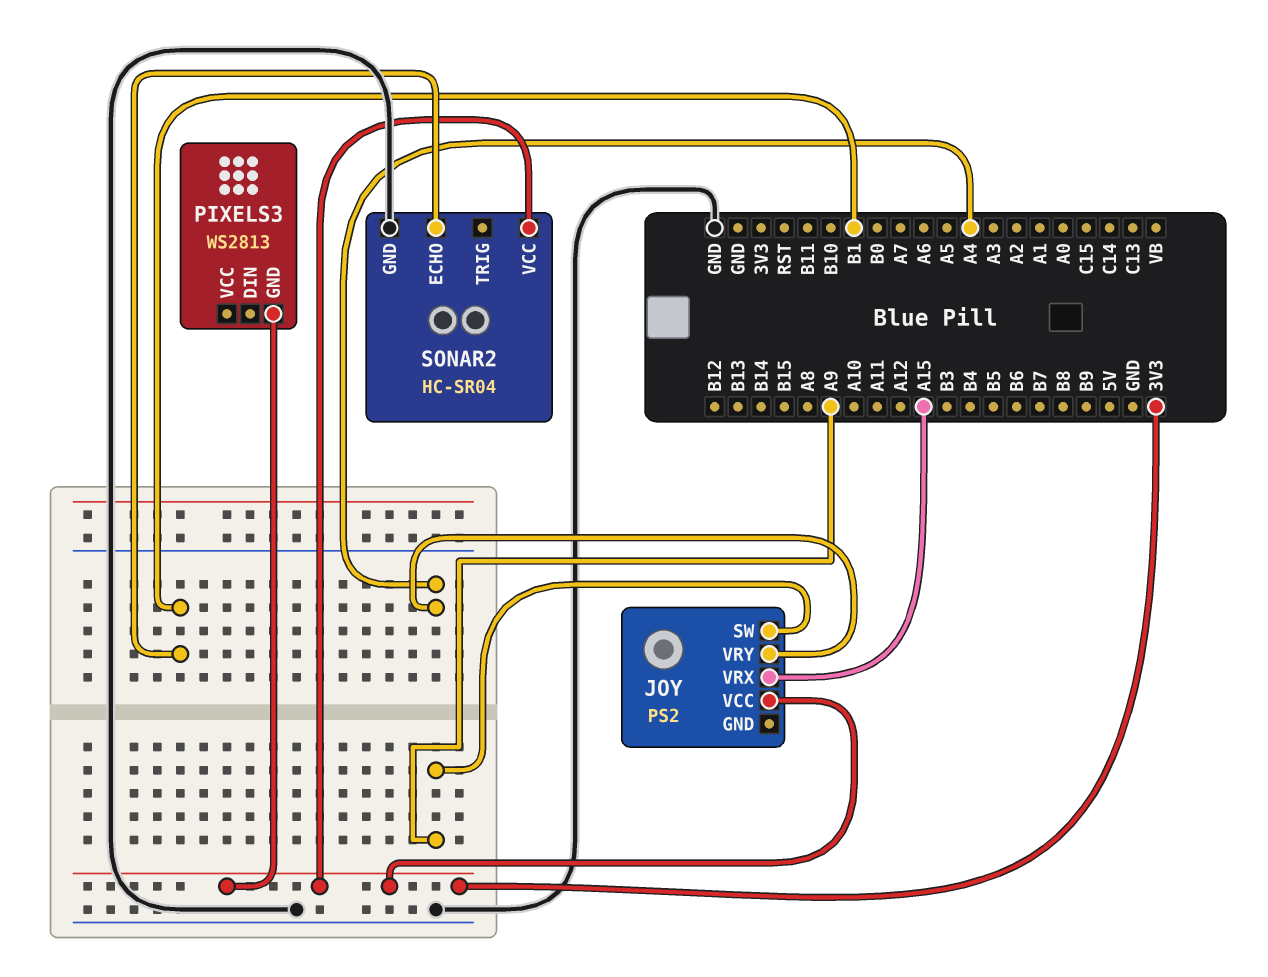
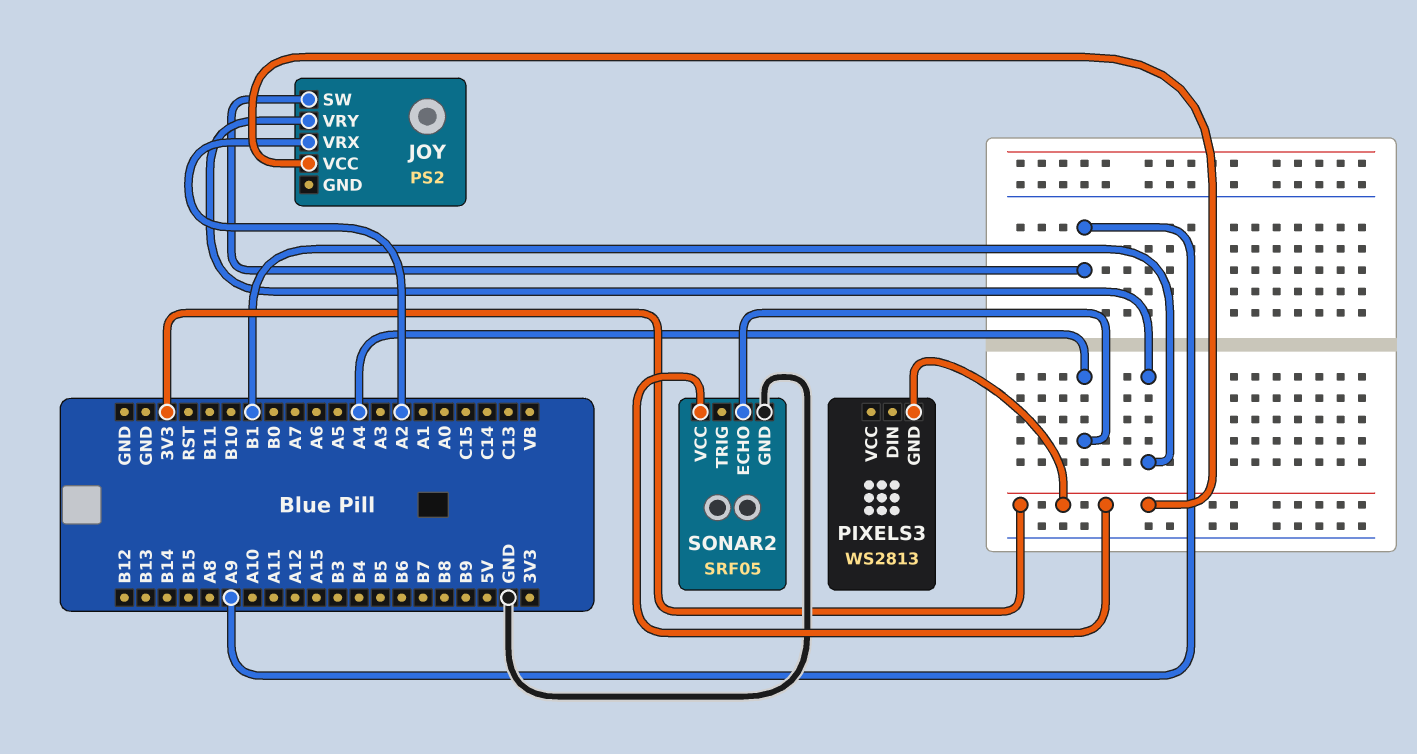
JOY pin VRX: A15 -> A2
JOY pin VRY: A4 -> B1
SONAR2: HC-SR04 -> SRF05
SONAR2 pin ECHO: B1 -> A4

